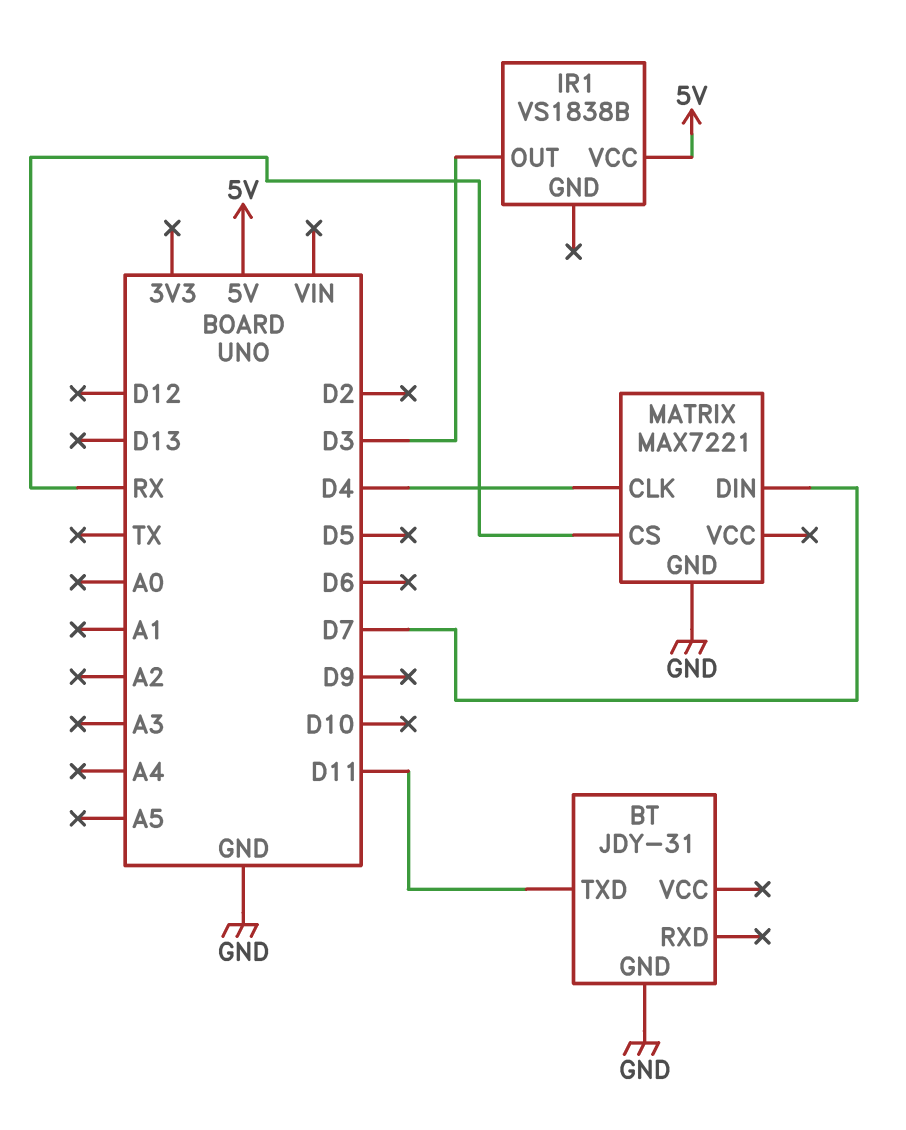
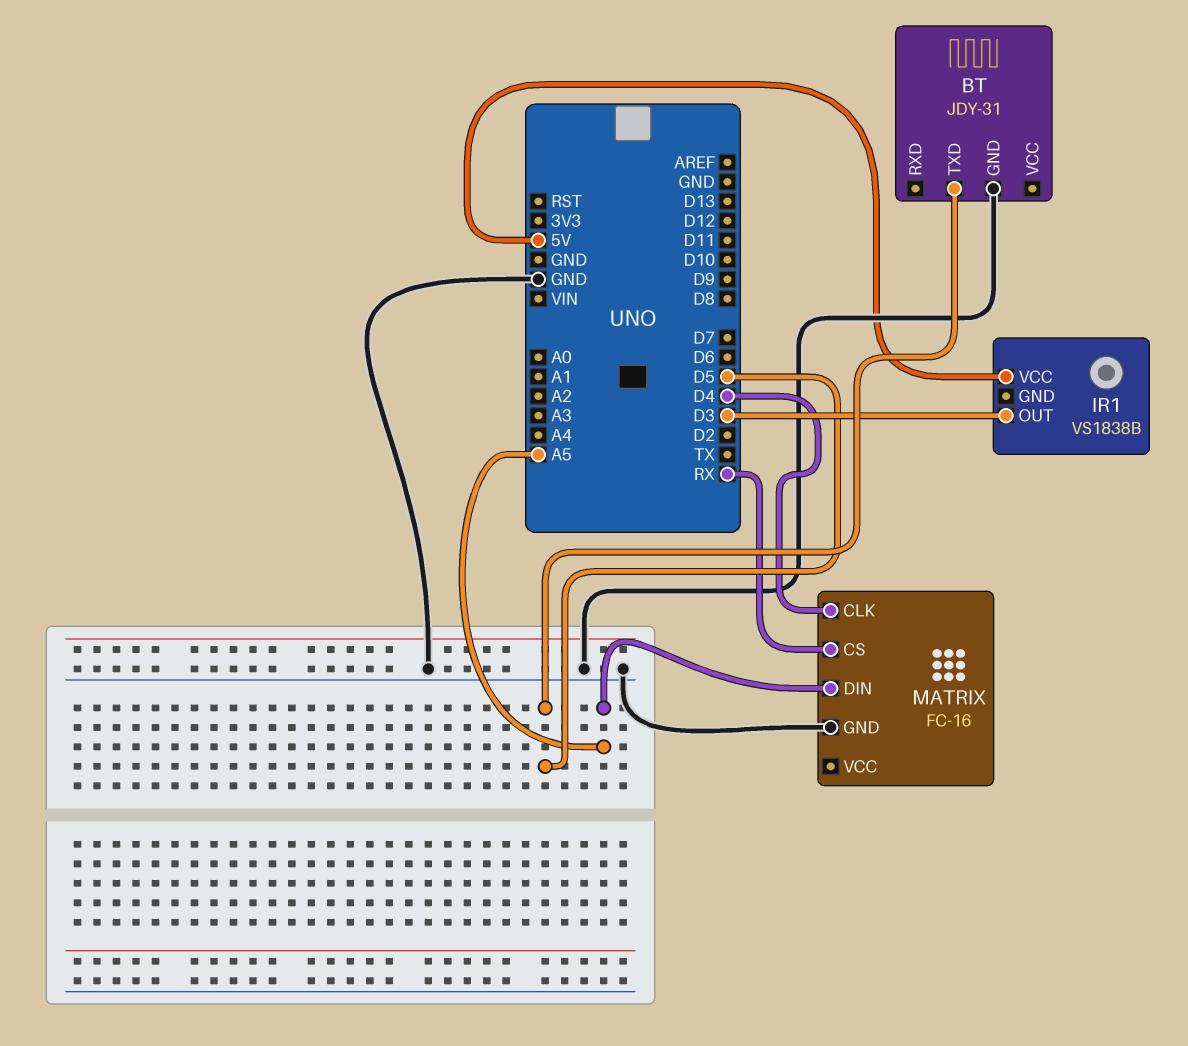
BT pin TXD: D11 -> D5
MATRIX: MAX7221 -> FC-16
MATRIX pin DIN: D7 -> A5

